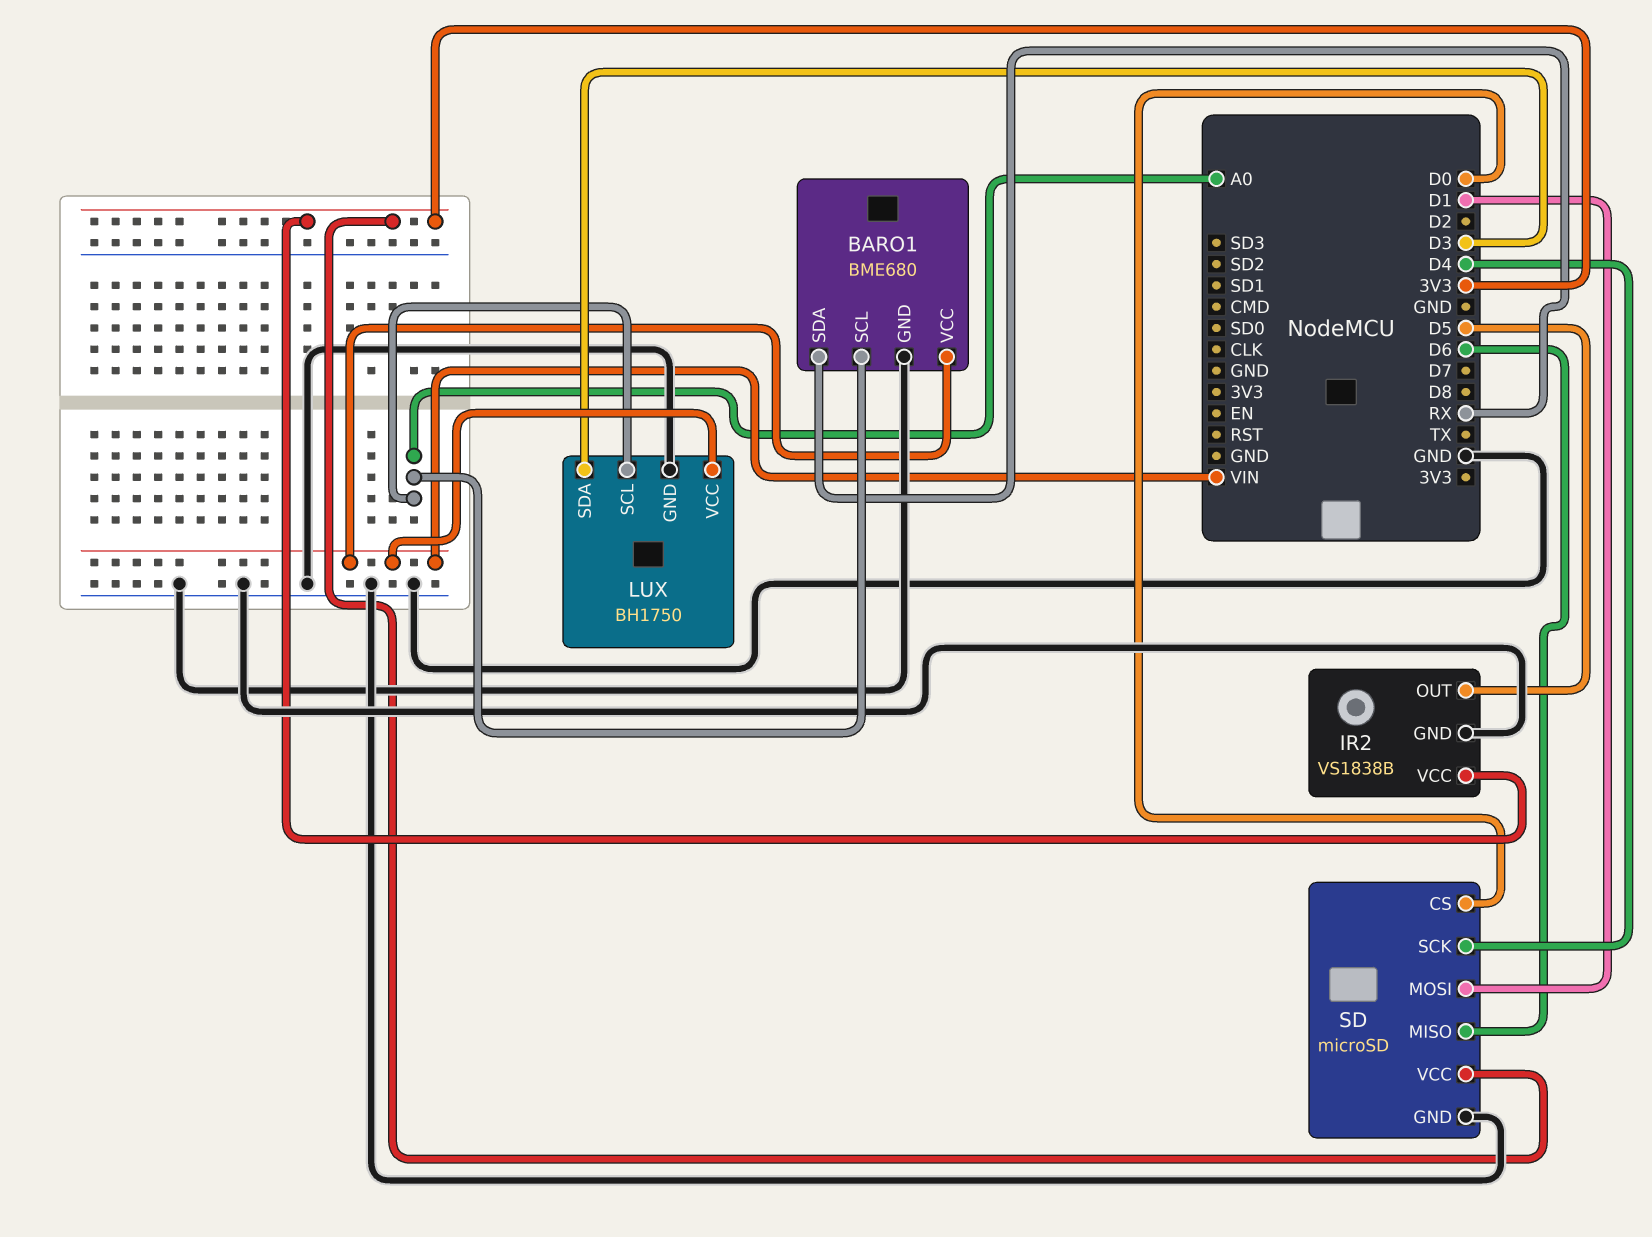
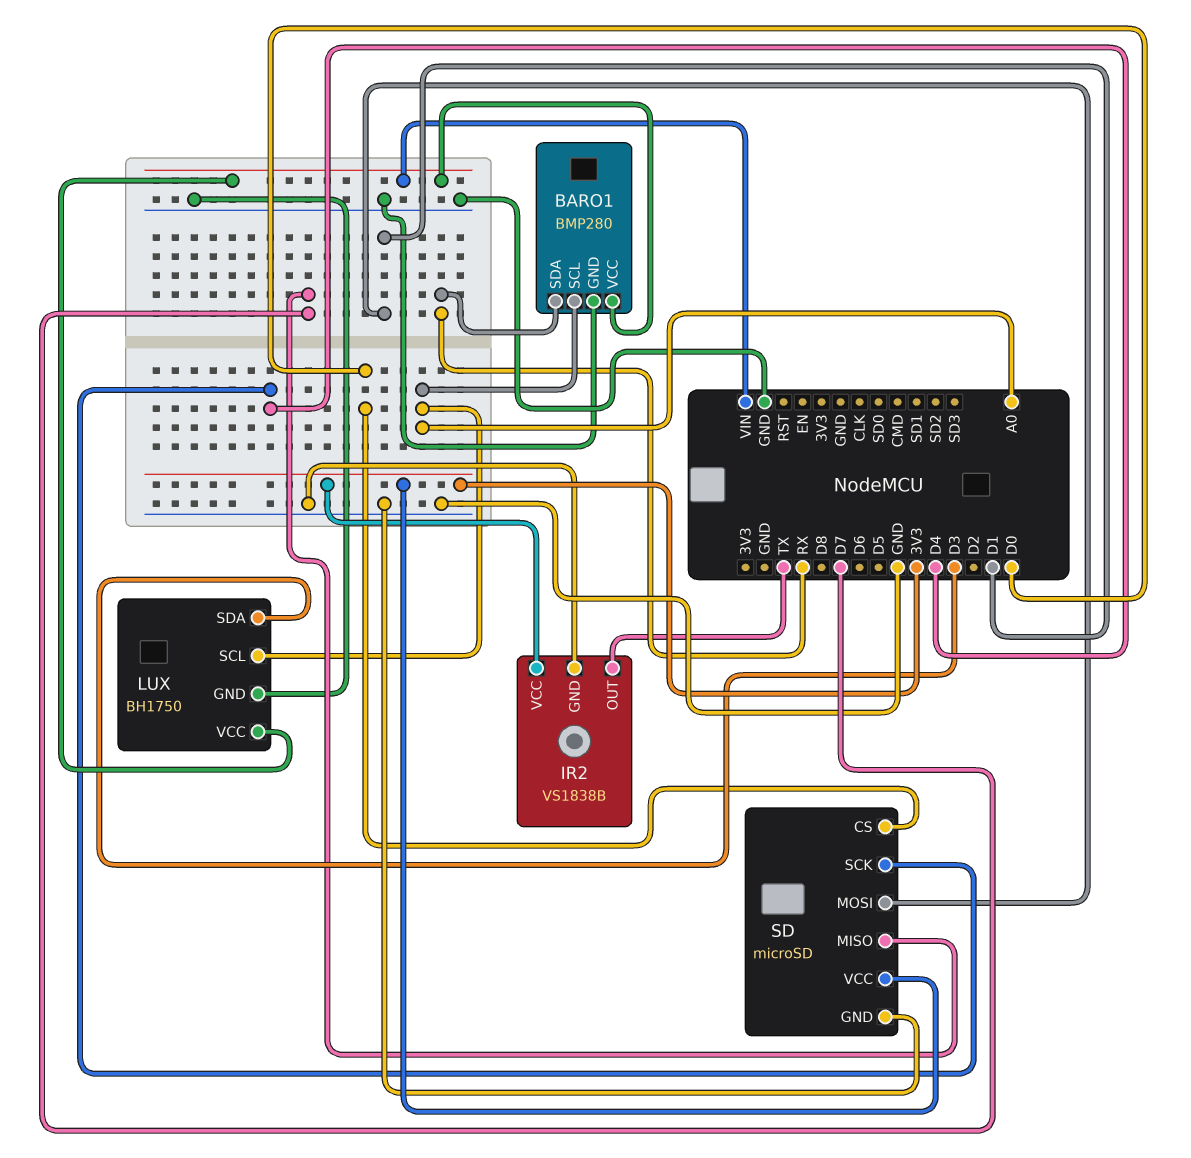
BARO1: BME680 -> BMP280
IR2 pin OUT: D5 -> TX
SD pin MISO: D6 -> D7

